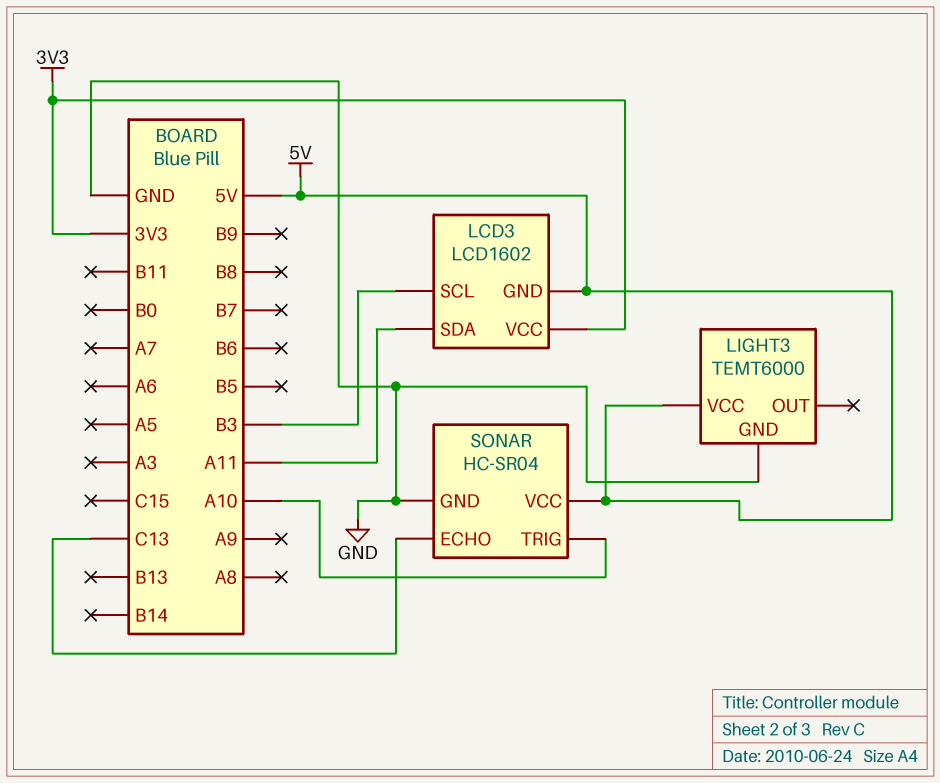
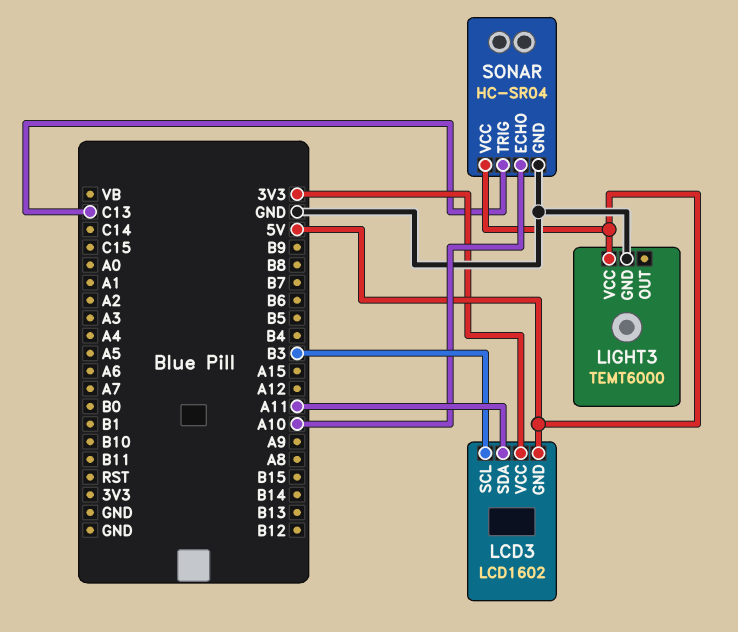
SONAR pin ECHO: C13 -> A10
SONAR pin TRIG: A10 -> C13

